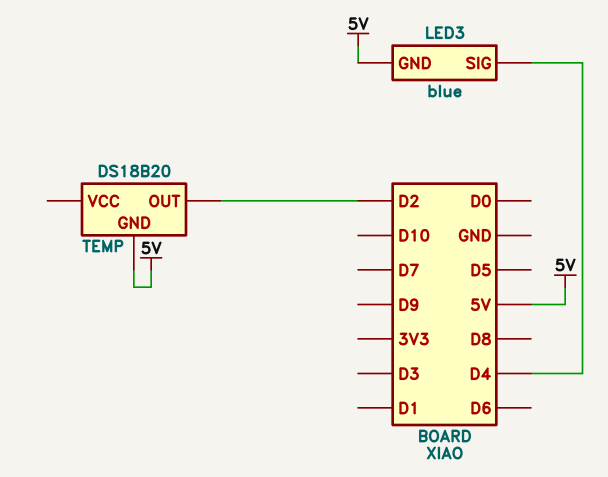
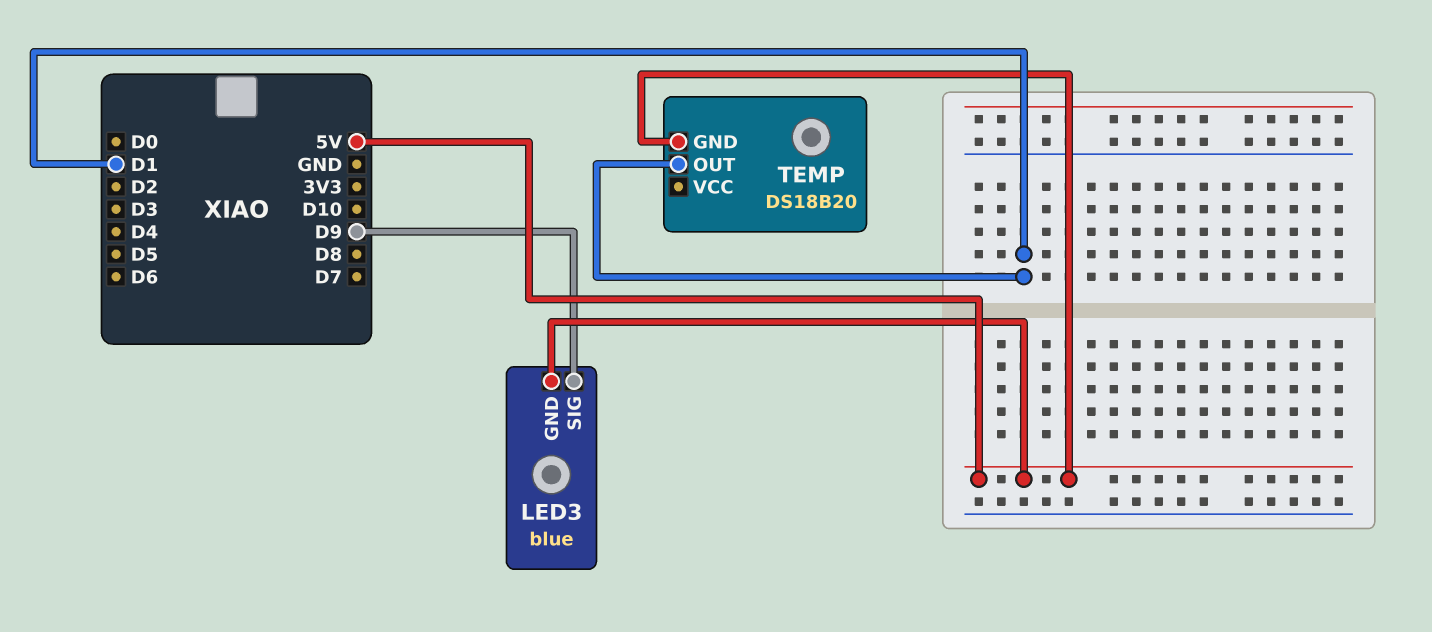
LED3 pin SIG: D4 -> D9
TEMP pin OUT: D2 -> D1

